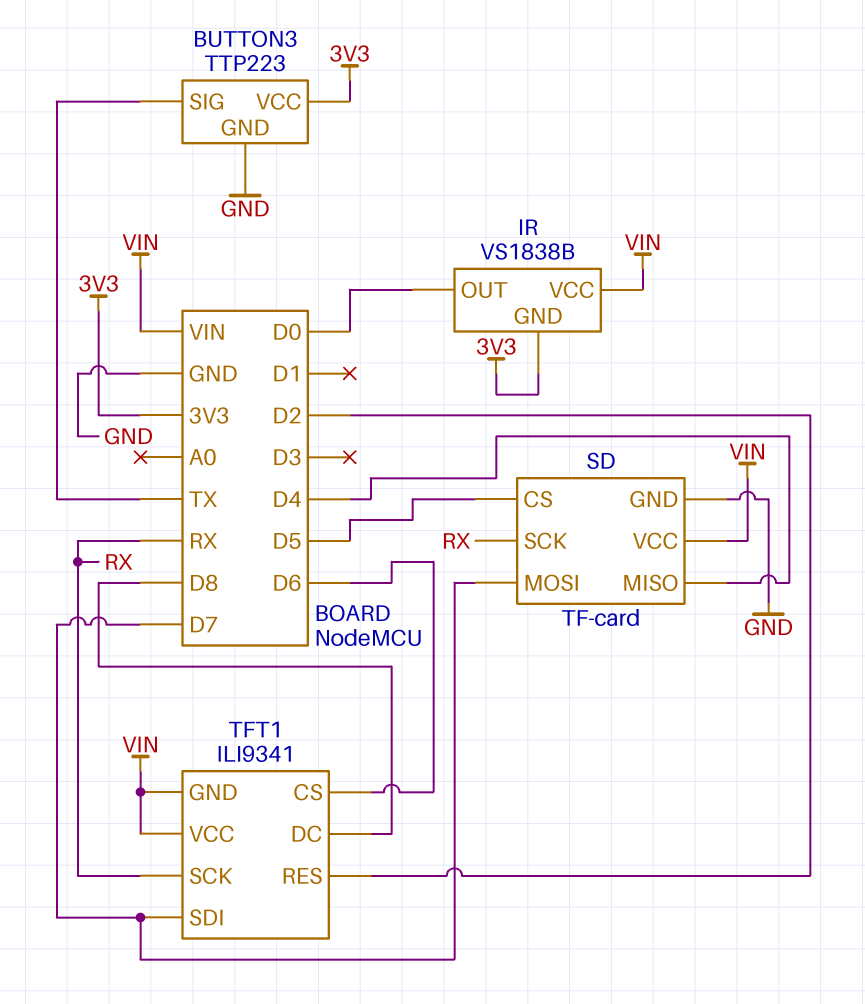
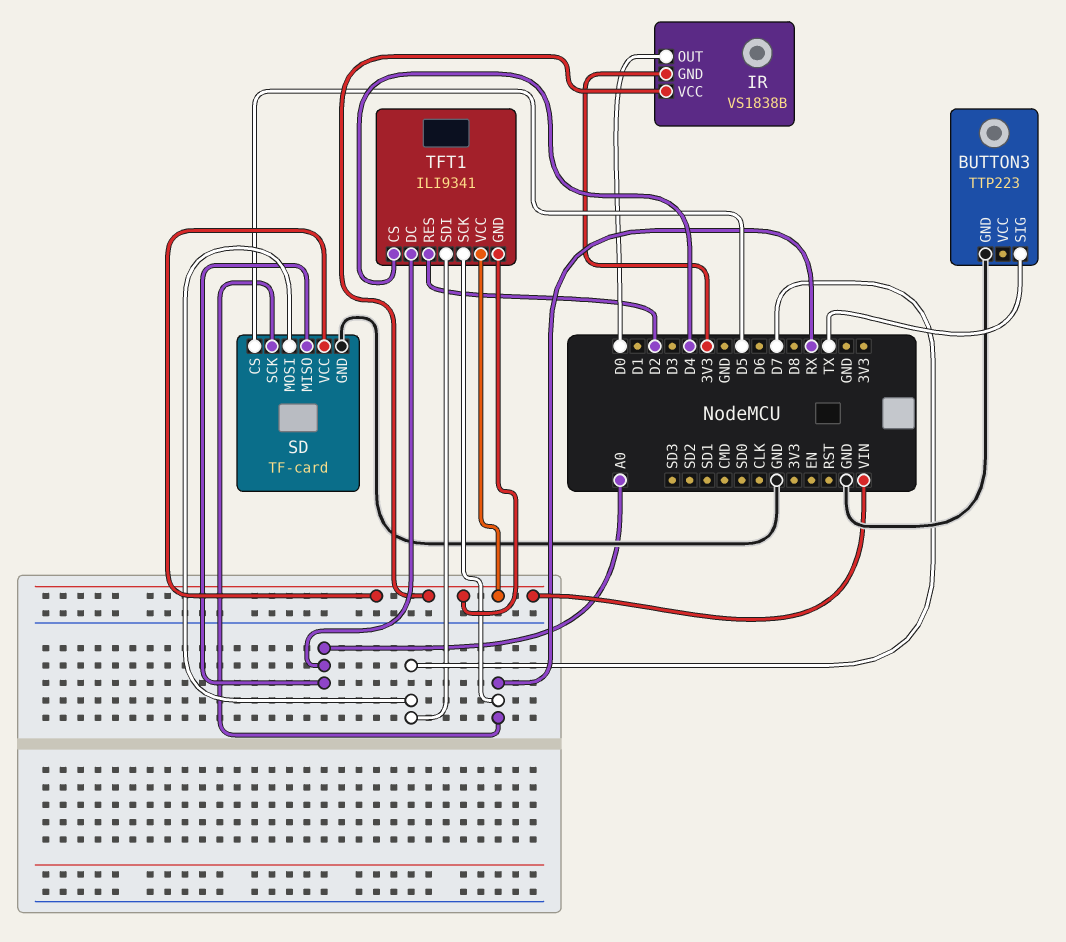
BUTTON3 pin VCC: 3V3 -> none
SD pin MISO: D4 -> A0
TFT1 pin CS: D6 -> D4
TFT1 pin DC: D8 -> A0

